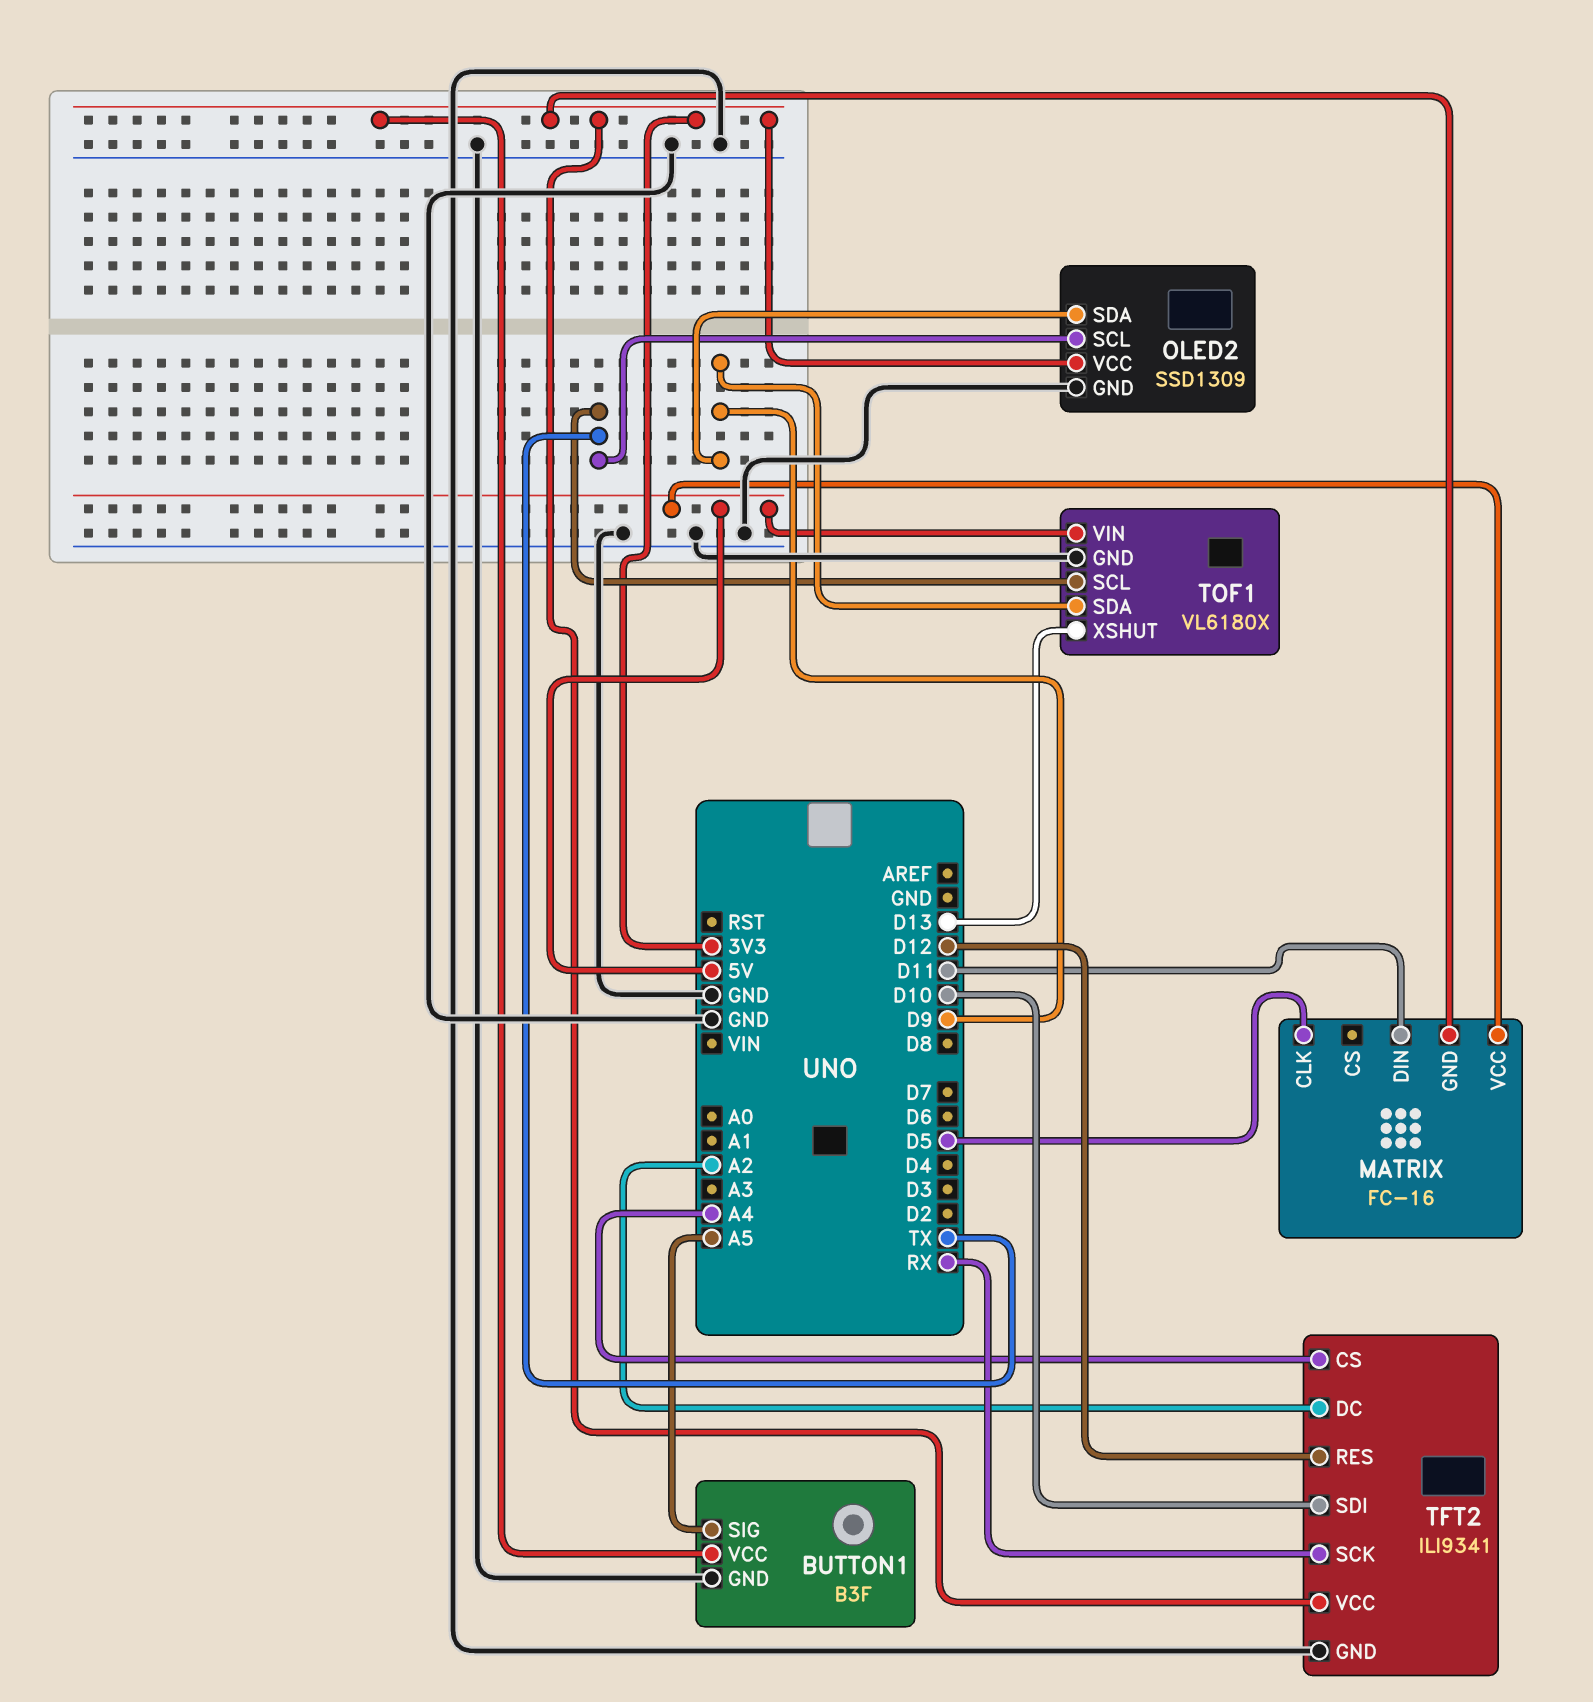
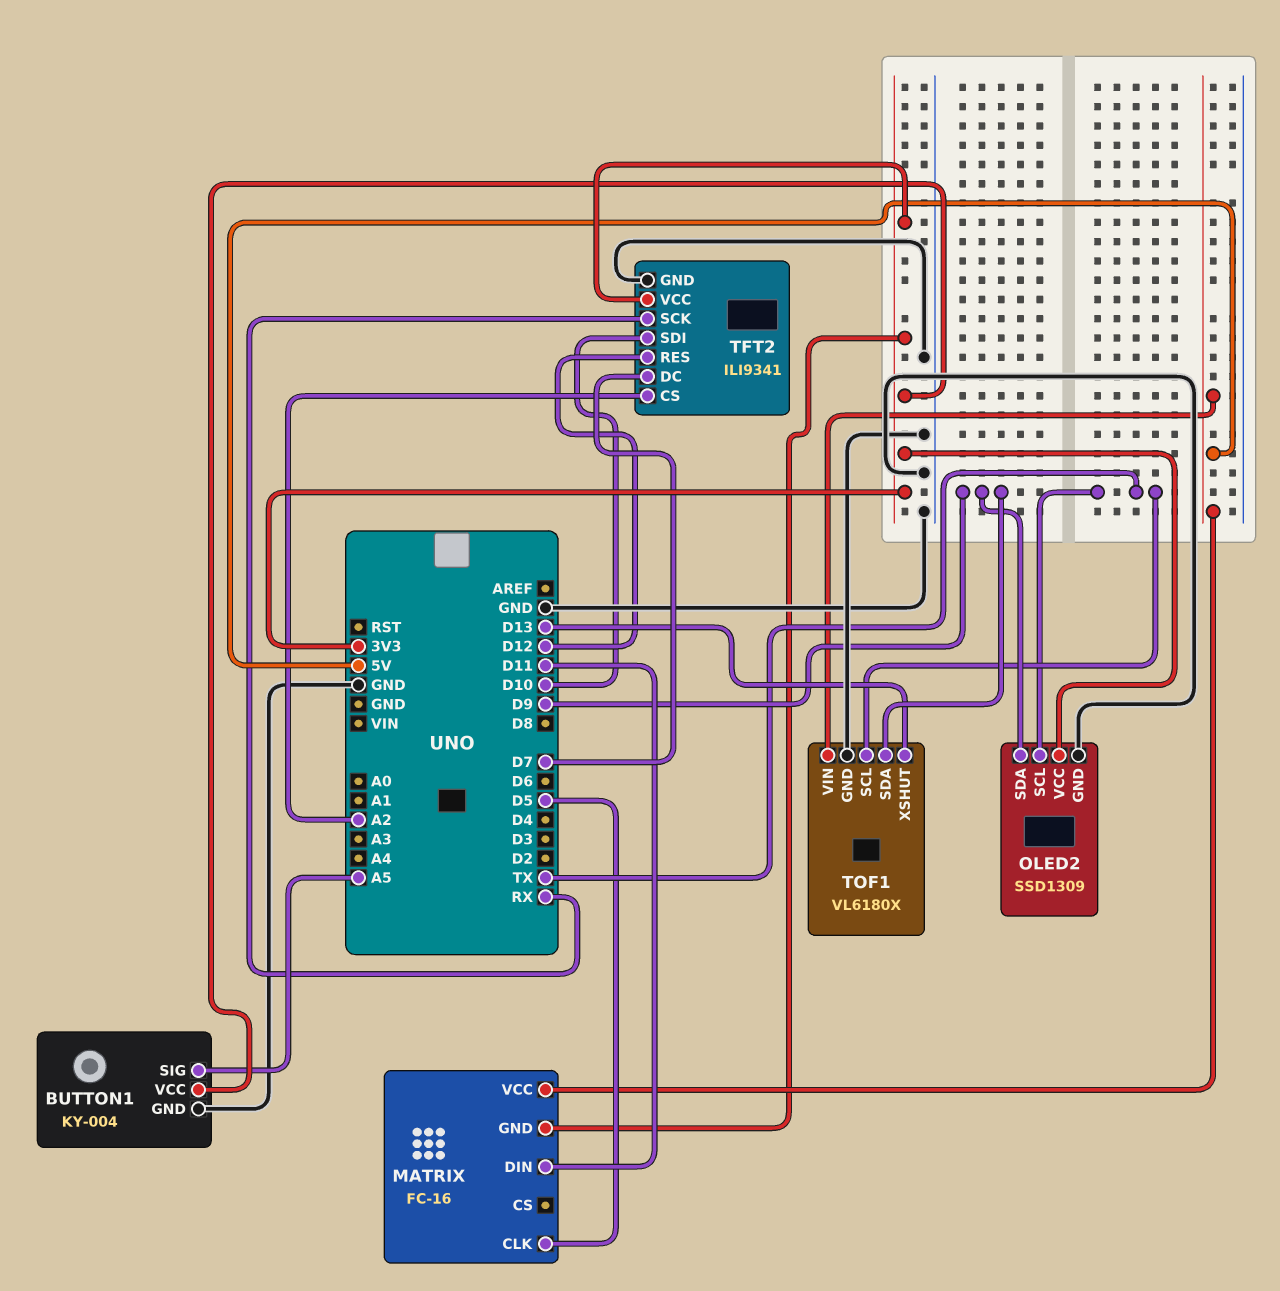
BUTTON1: B3F -> KY-004
TFT2 pin CS: A4 -> A2
TFT2 pin DC: A2 -> D7

